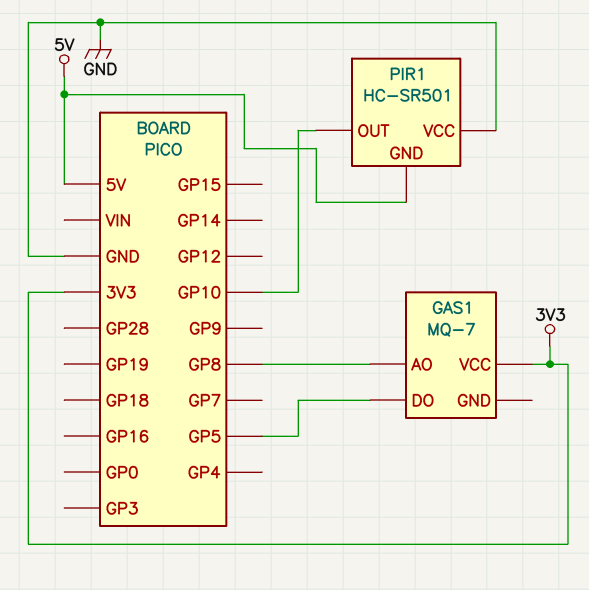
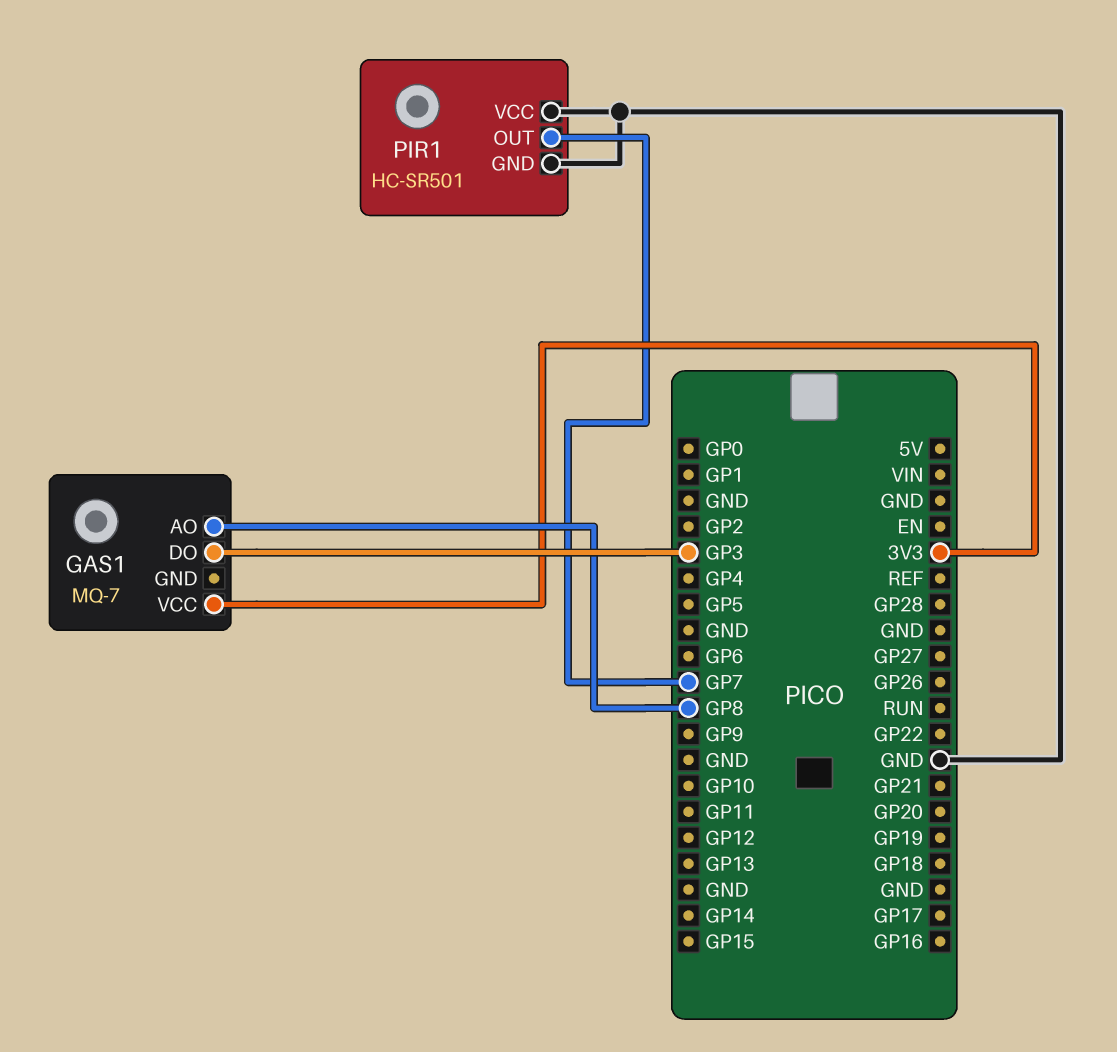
GAS1 pin DO: GP5 -> GP3
PIR1 pin GND: 5V -> GND
PIR1 pin OUT: GP10 -> GP7

